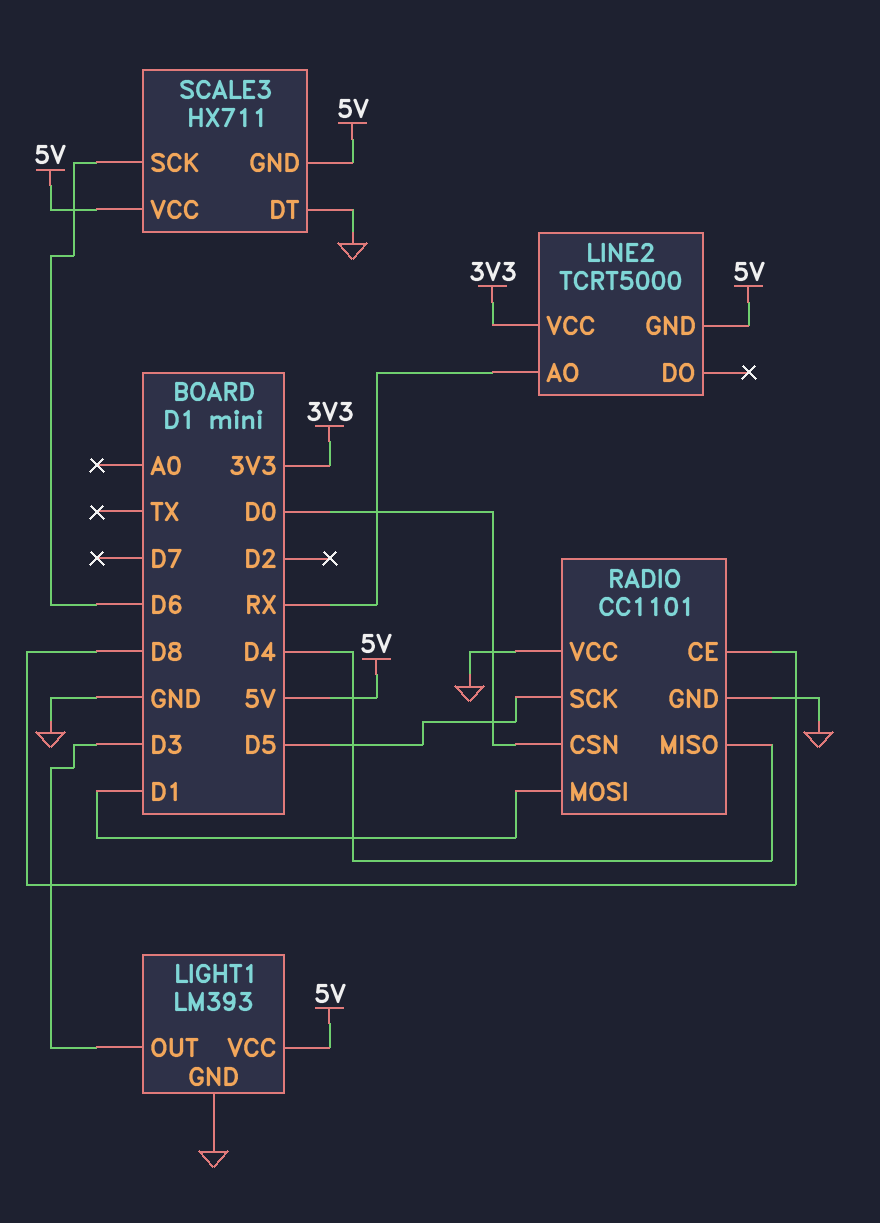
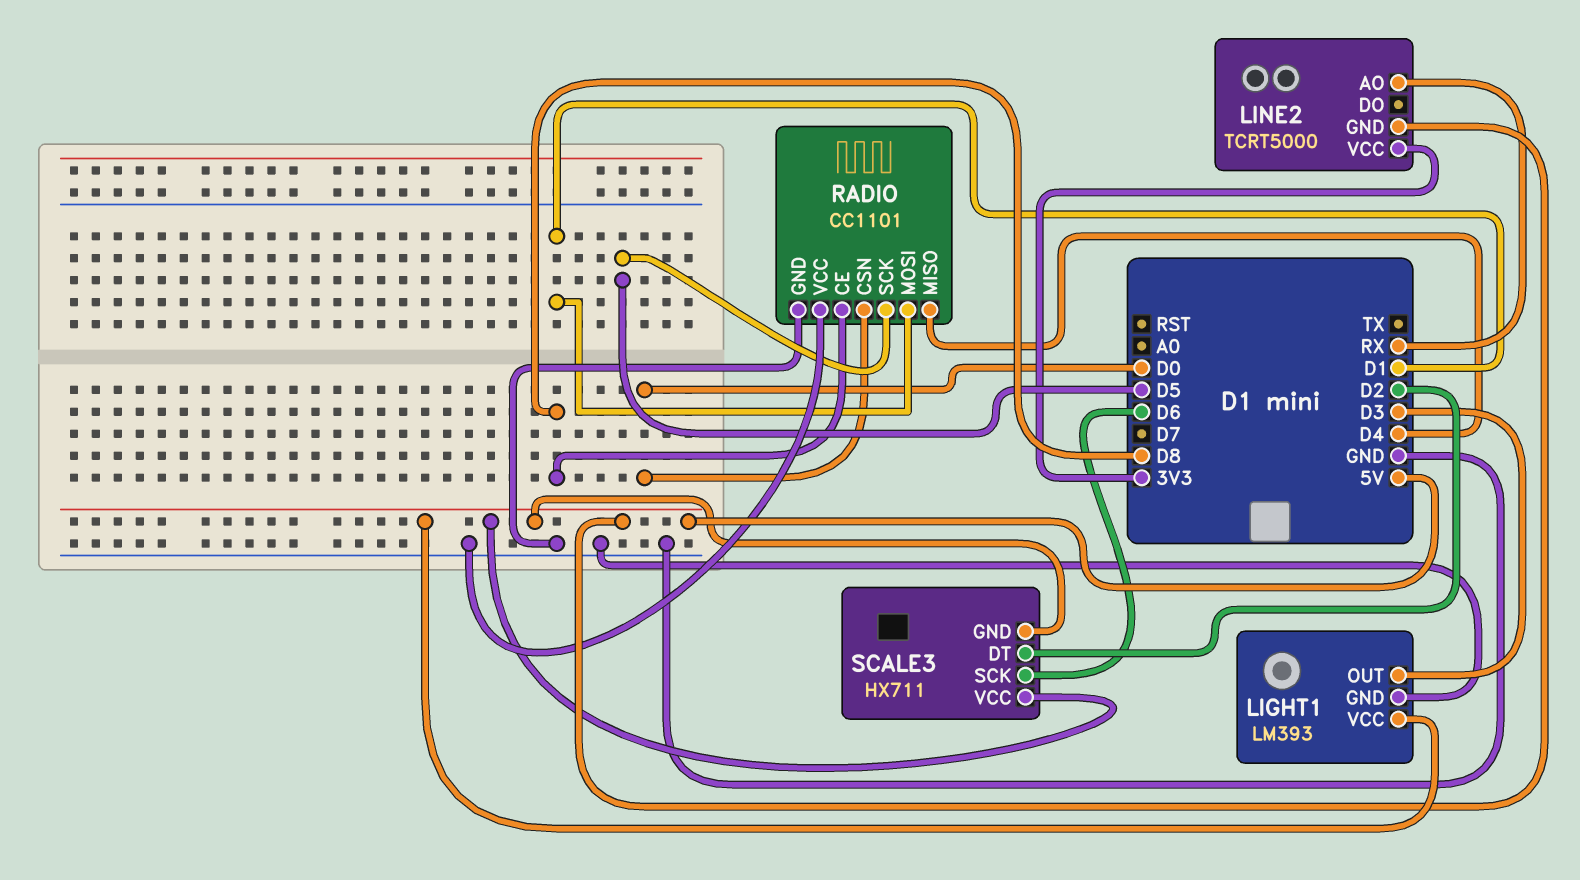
SCALE3 pin DT: GND -> D2

